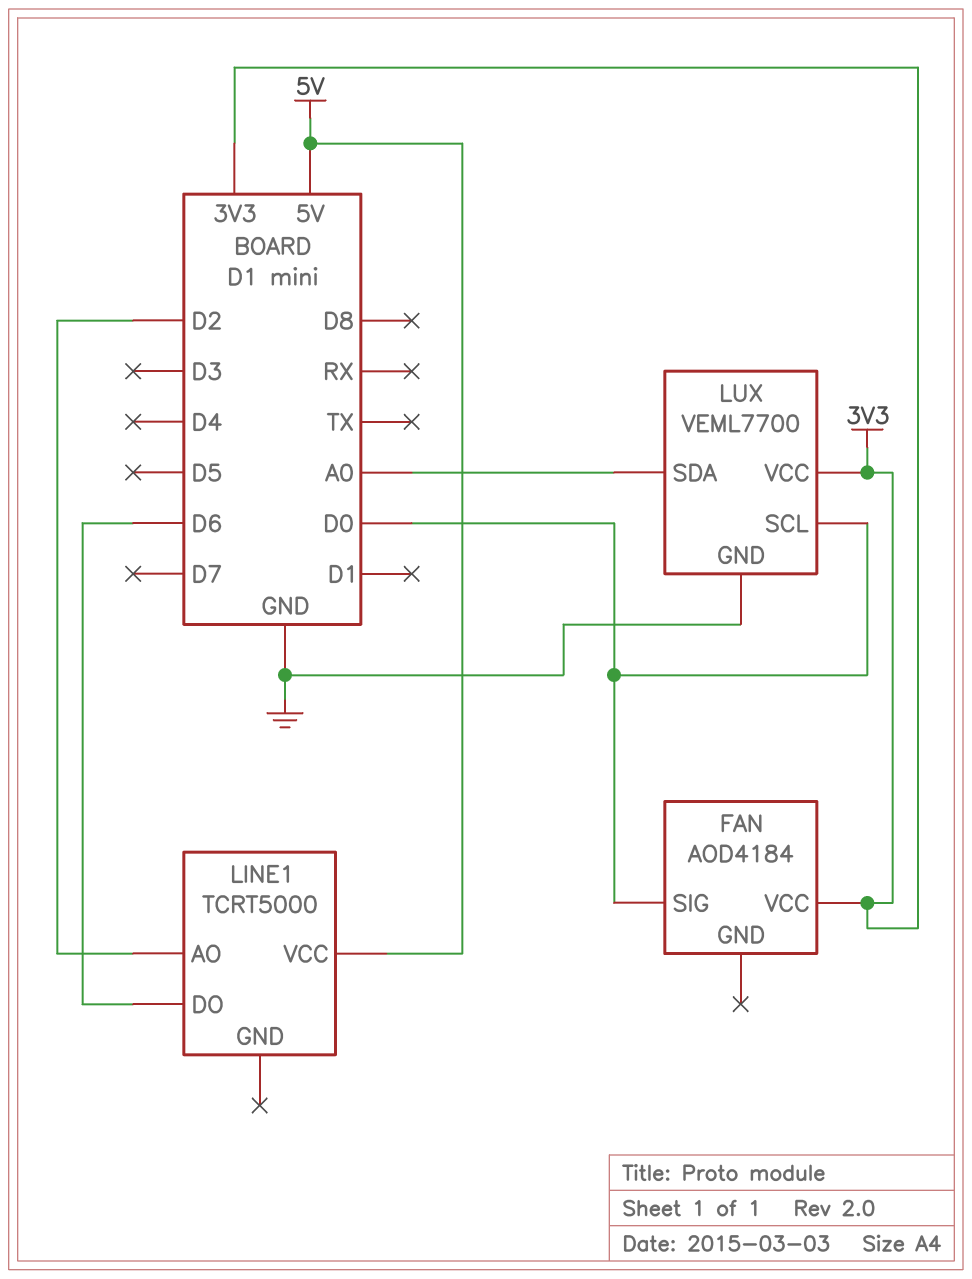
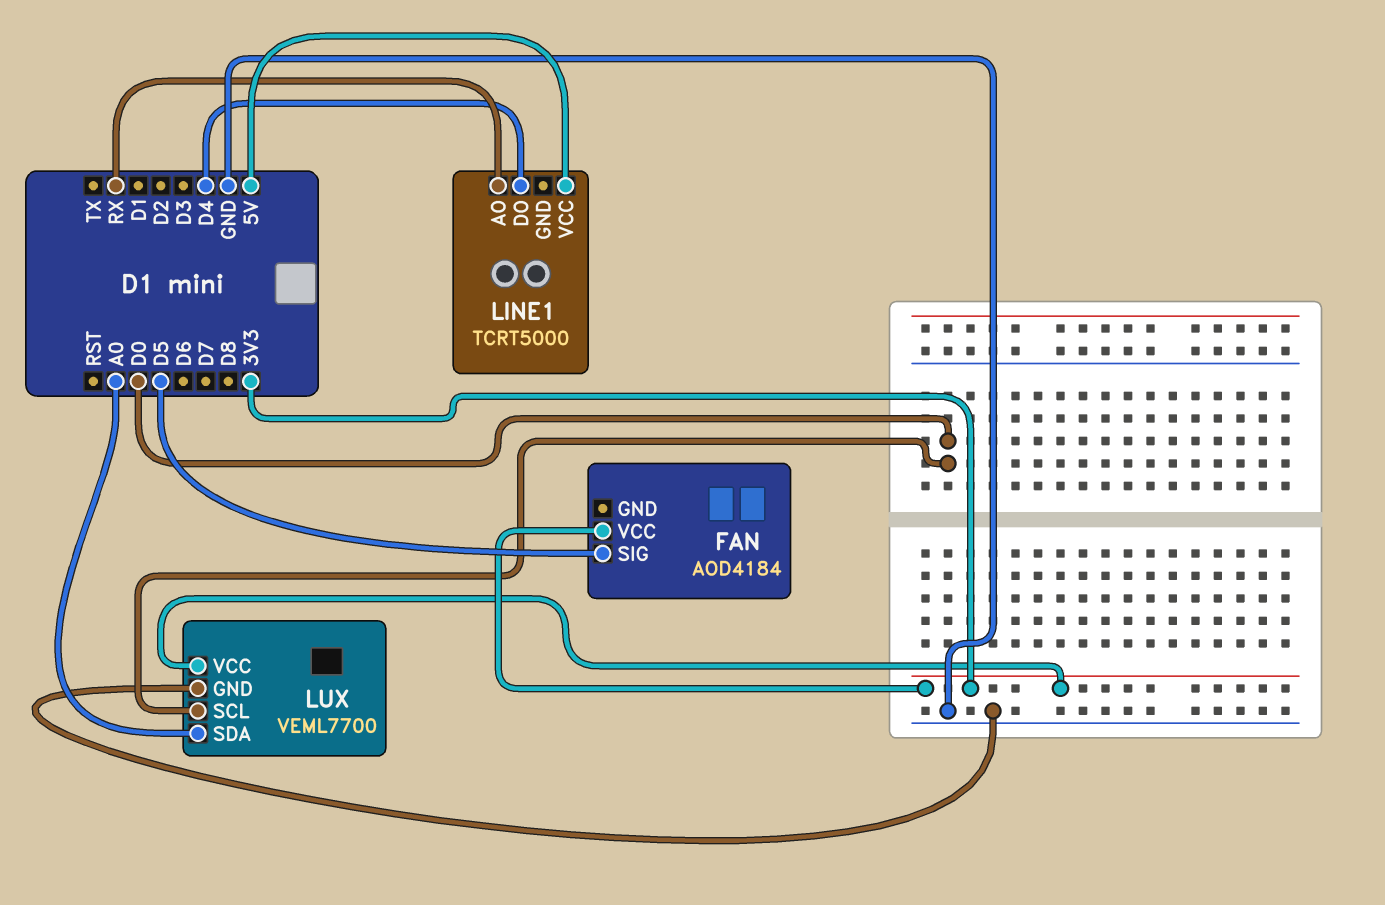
FAN pin SIG: D0 -> D5
LINE1 pin AO: D2 -> RX
LINE1 pin DO: D6 -> D4

